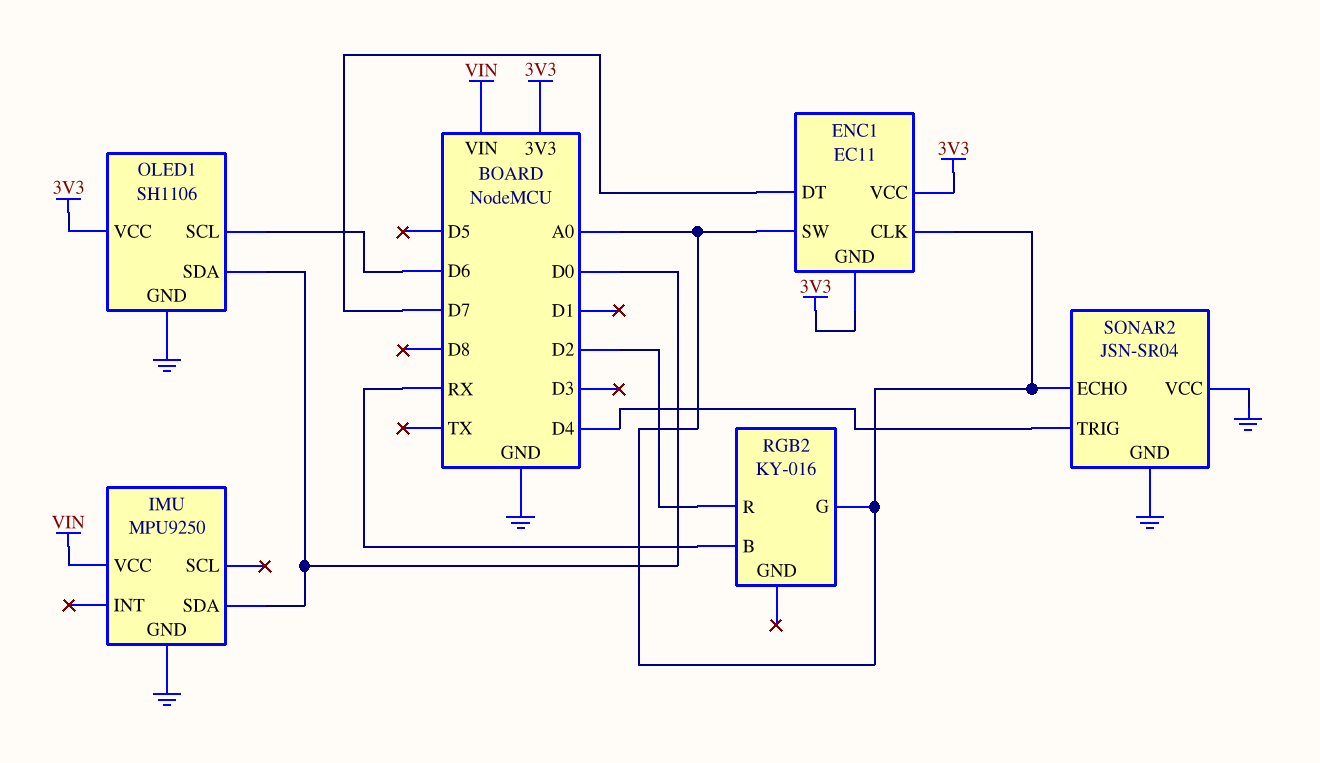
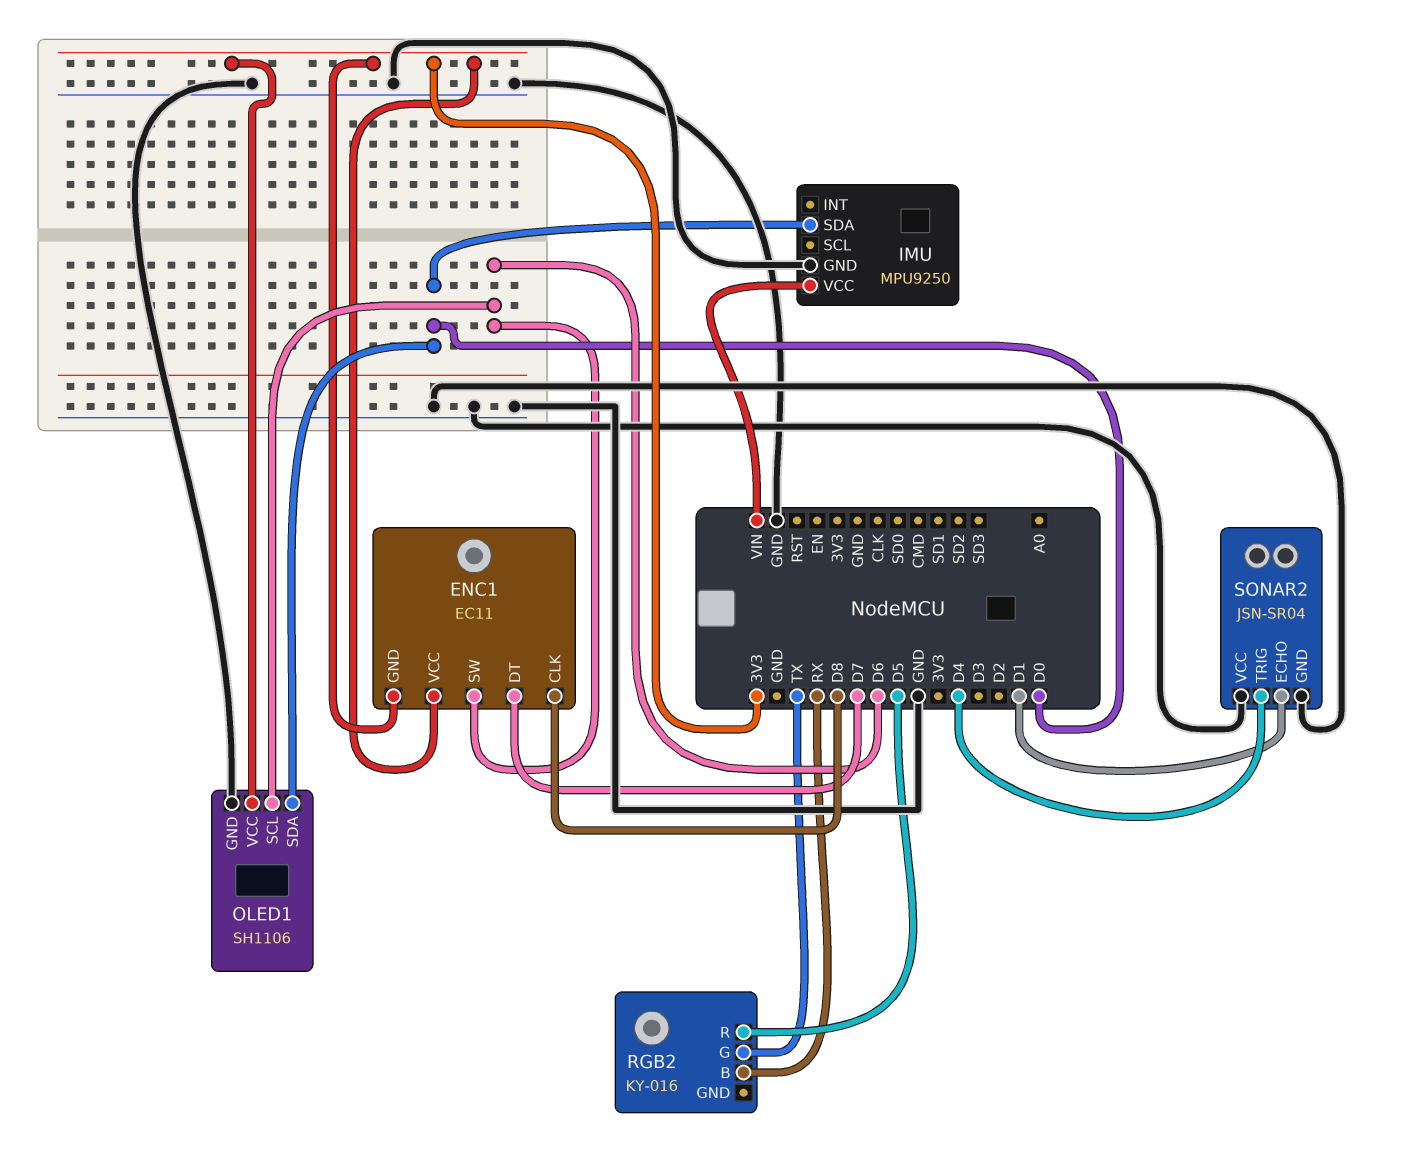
ENC1 pin CLK: A0 -> D8
ENC1 pin SW: A0 -> D6
RGB2 pin G: A0 -> TX
RGB2 pin R: D2 -> D5
SONAR2 pin ECHO: A0 -> D1

